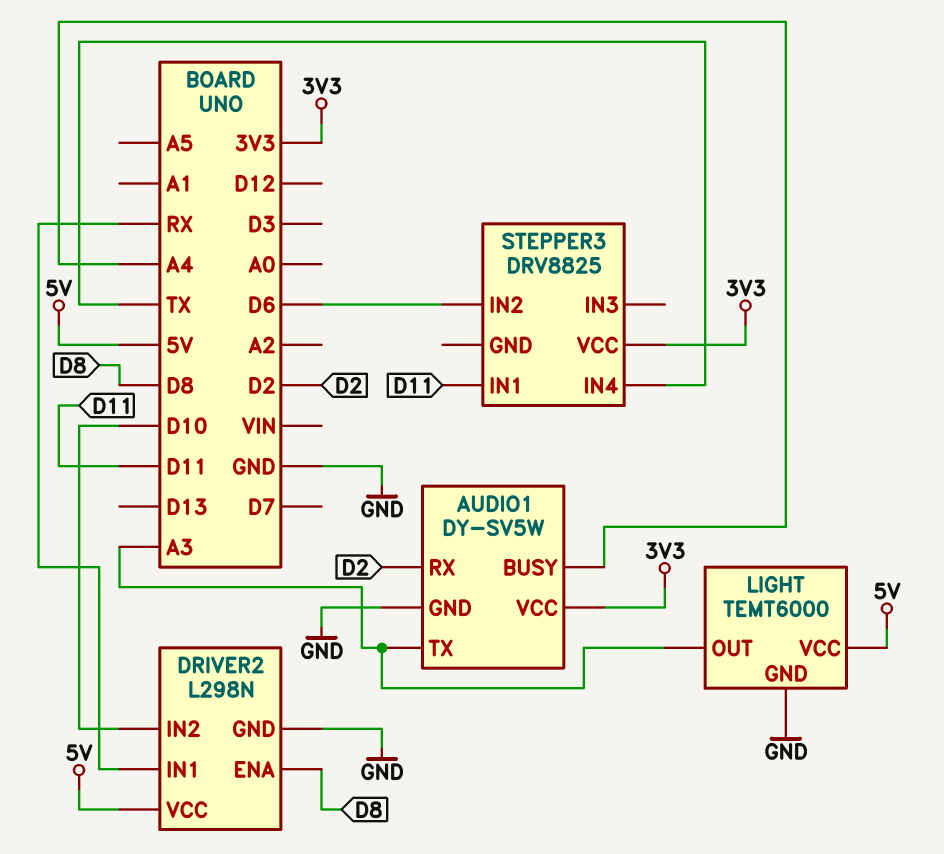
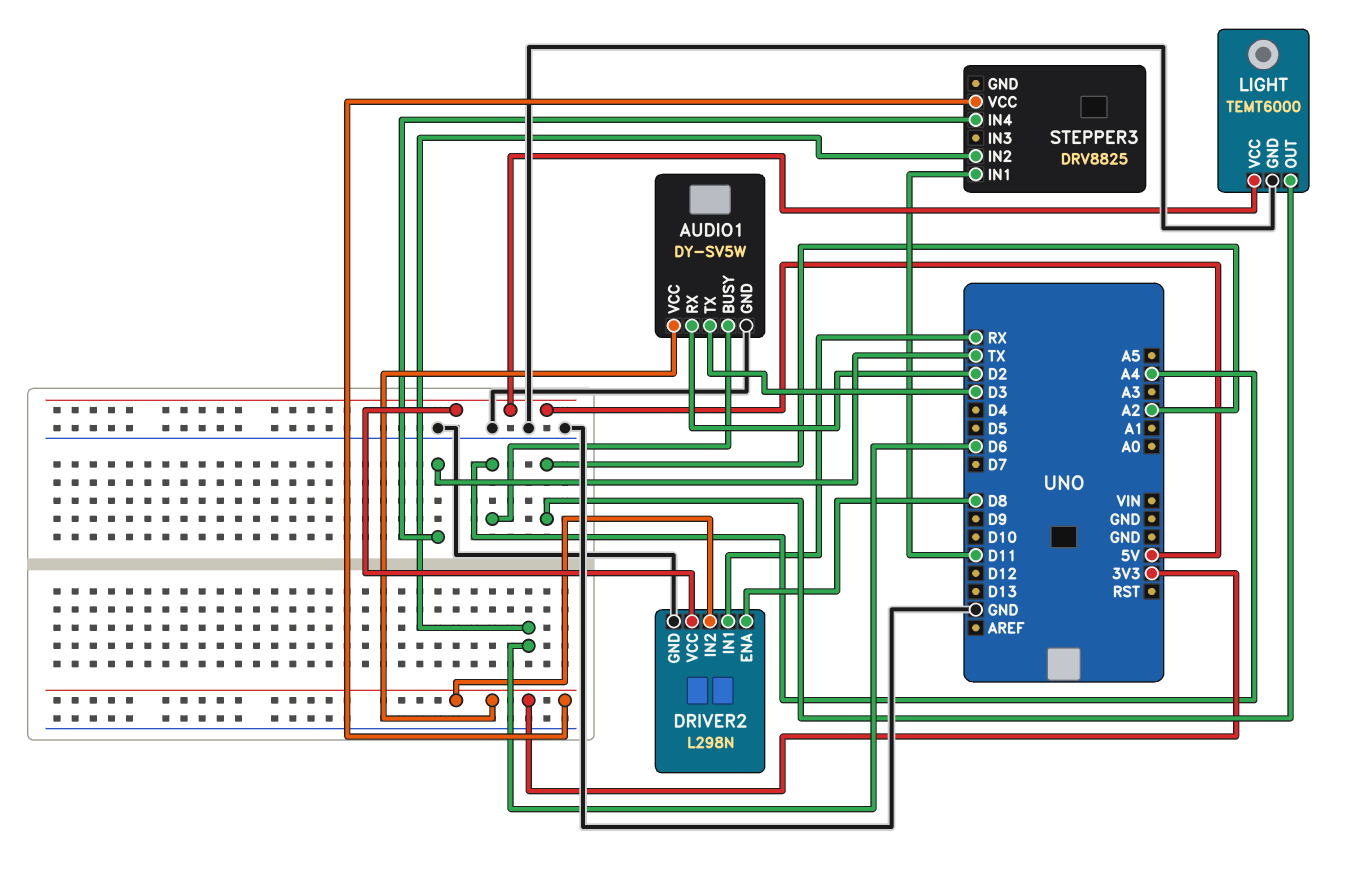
AUDIO1 pin TX: A3 -> D3
DRIVER2 pin IN2: D10 -> 3V3
LIGHT pin OUT: A3 -> A2

